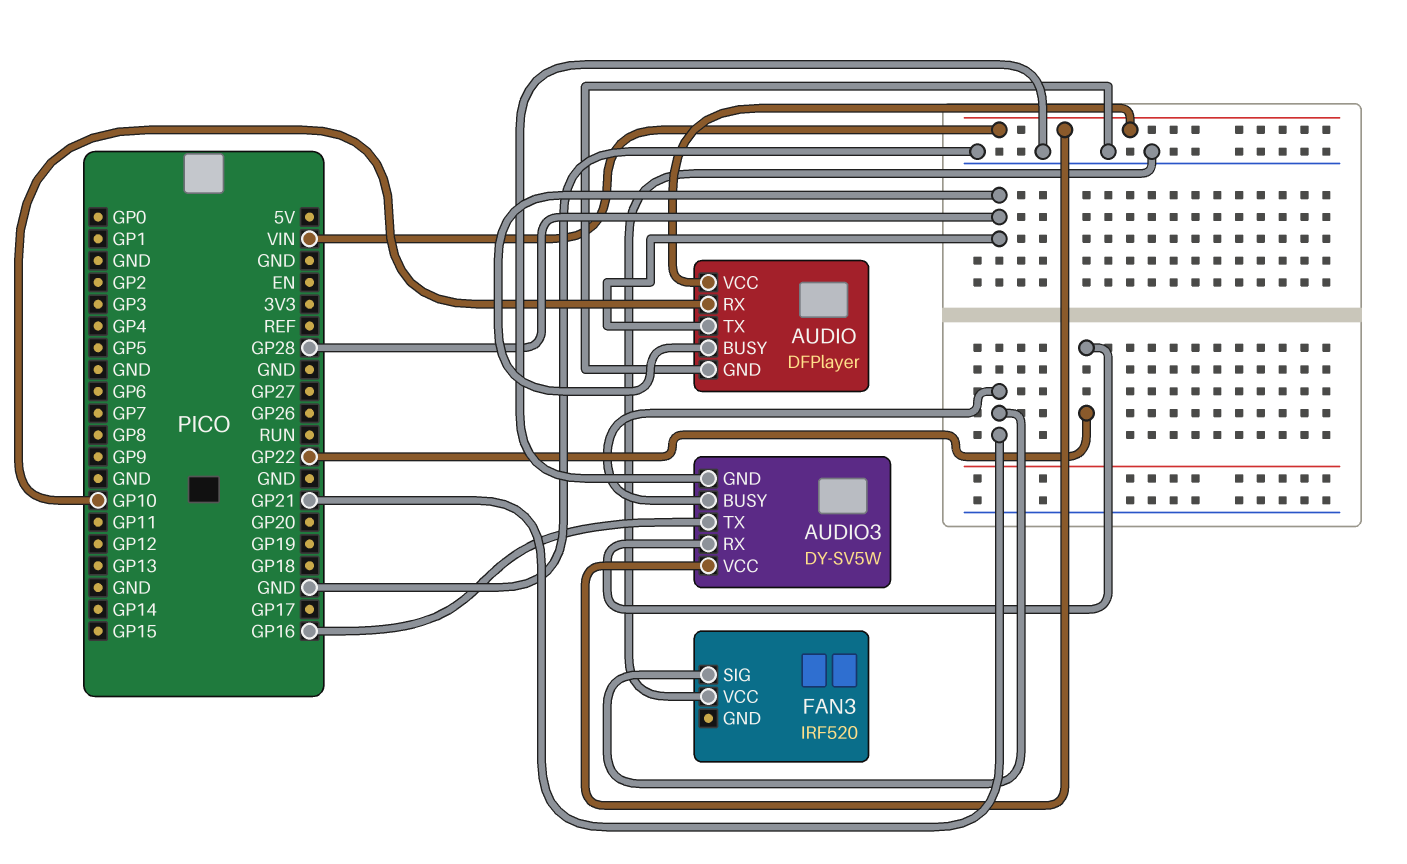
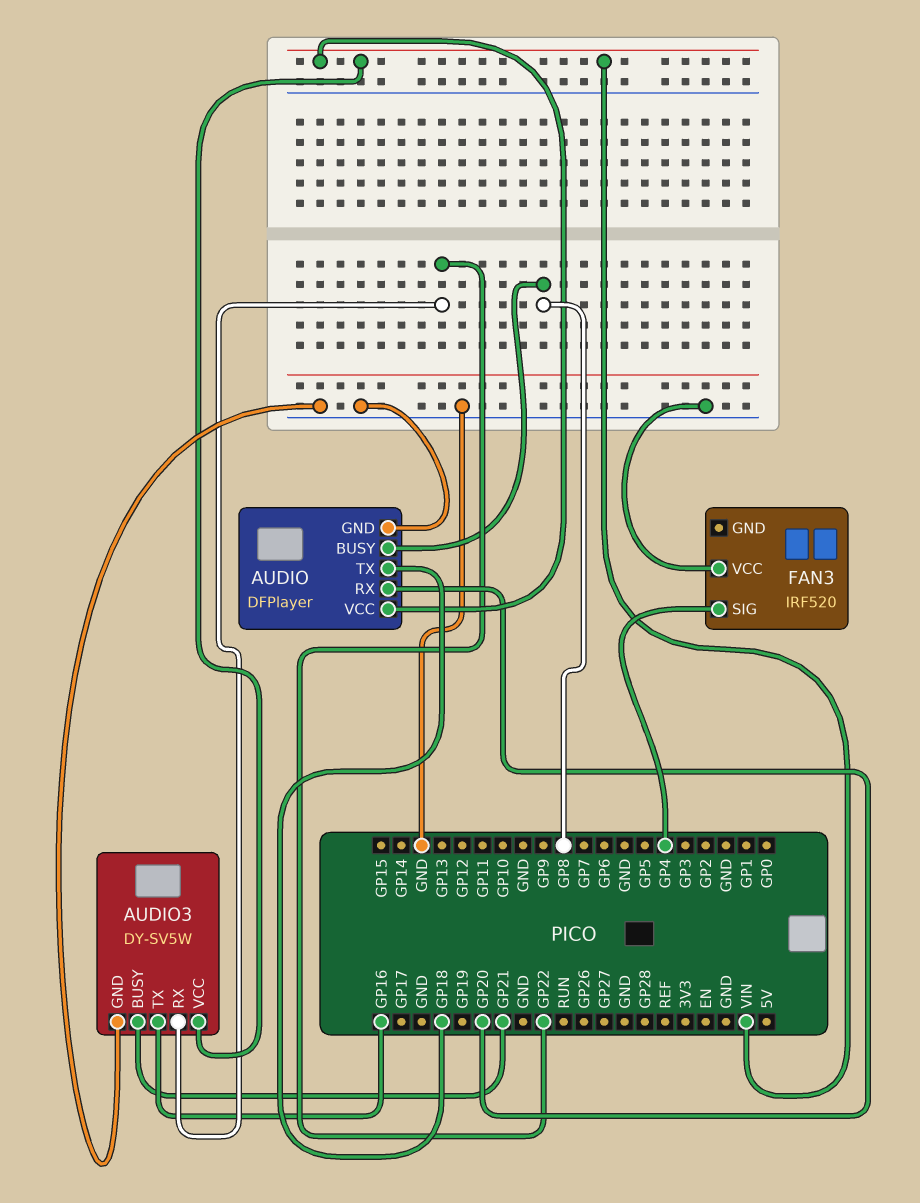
AUDIO pin BUSY: GP28 -> GP8
AUDIO pin RX: GP10 -> GP20
AUDIO pin TX: GP28 -> GP18
FAN3 pin SIG: GP21 -> GP4

